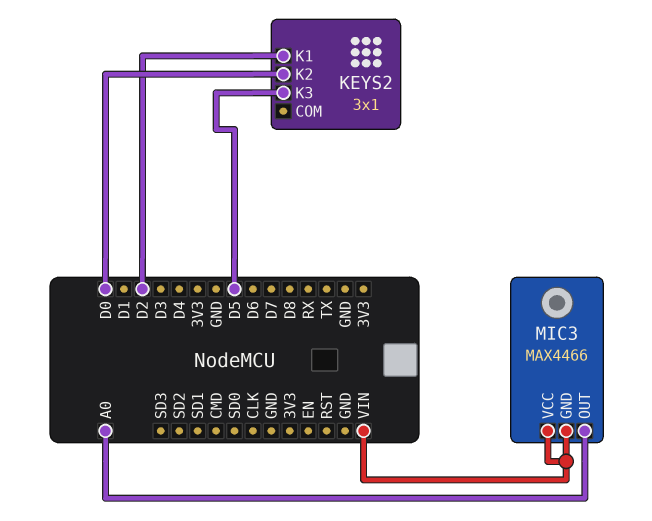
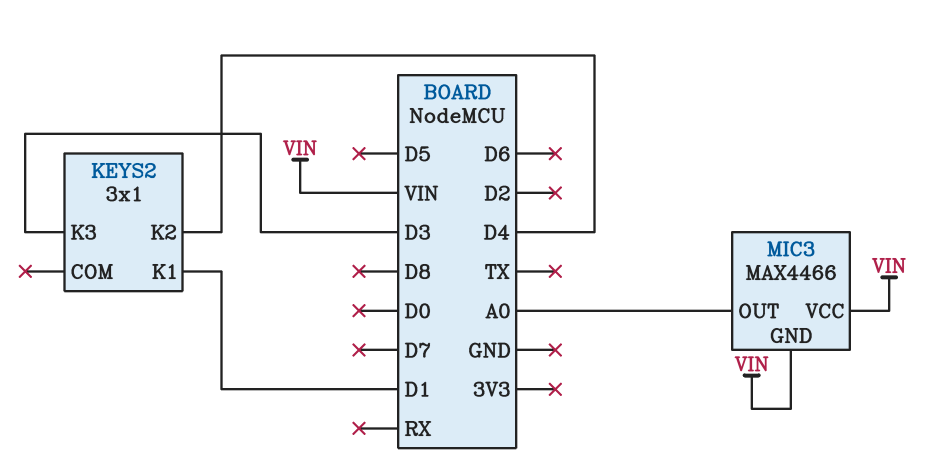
KEYS2 pin K1: D2 -> D1
KEYS2 pin K2: D0 -> D4
KEYS2 pin K3: D5 -> D3

